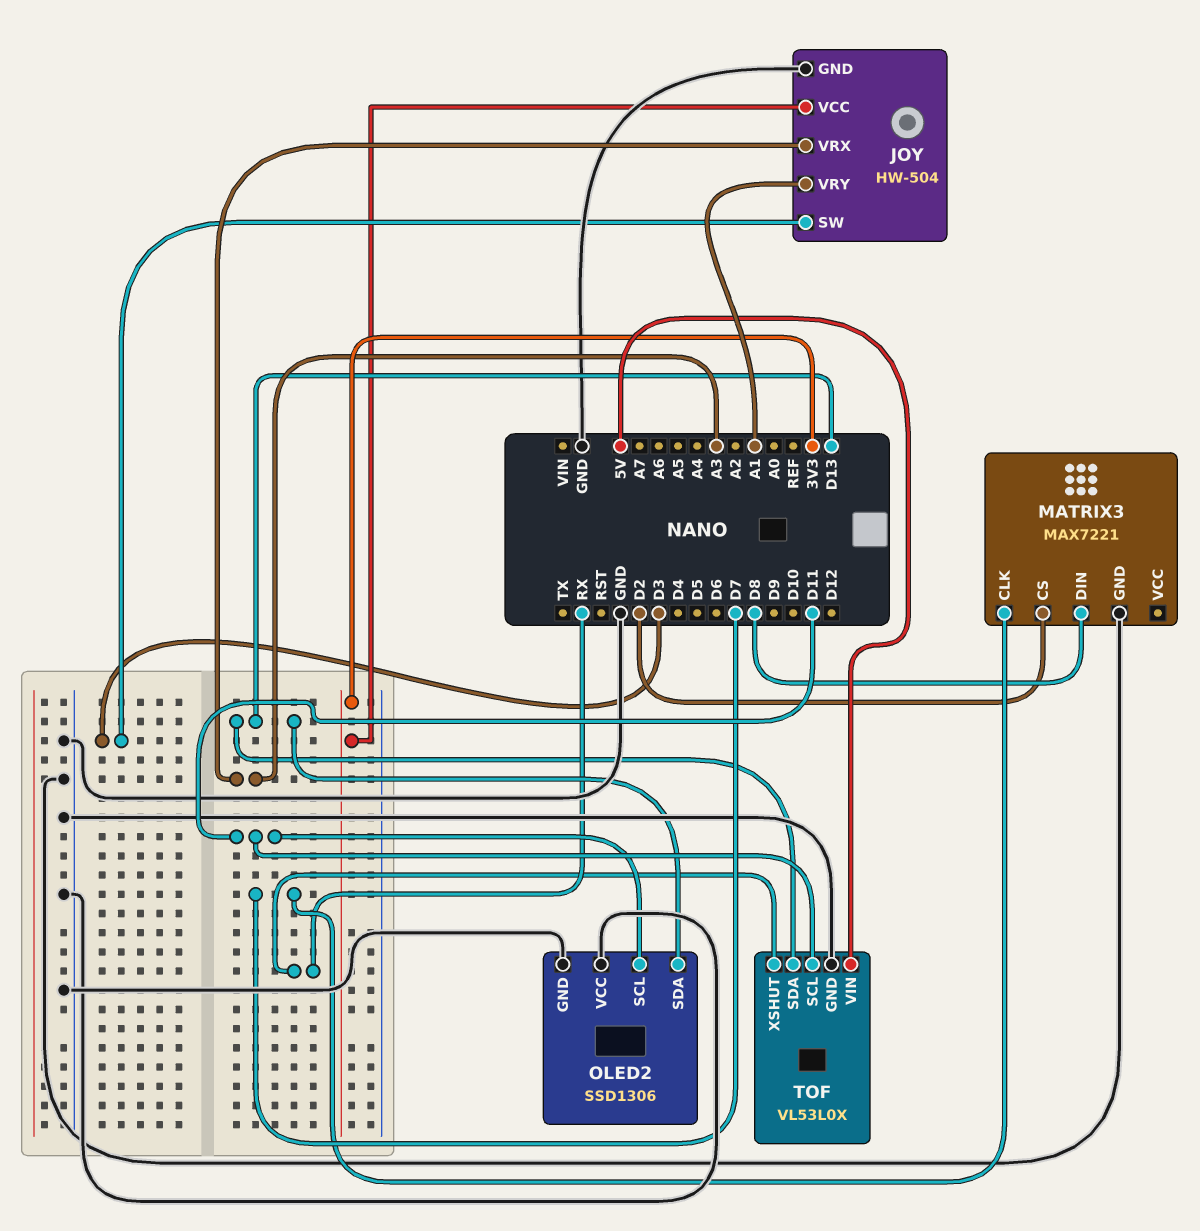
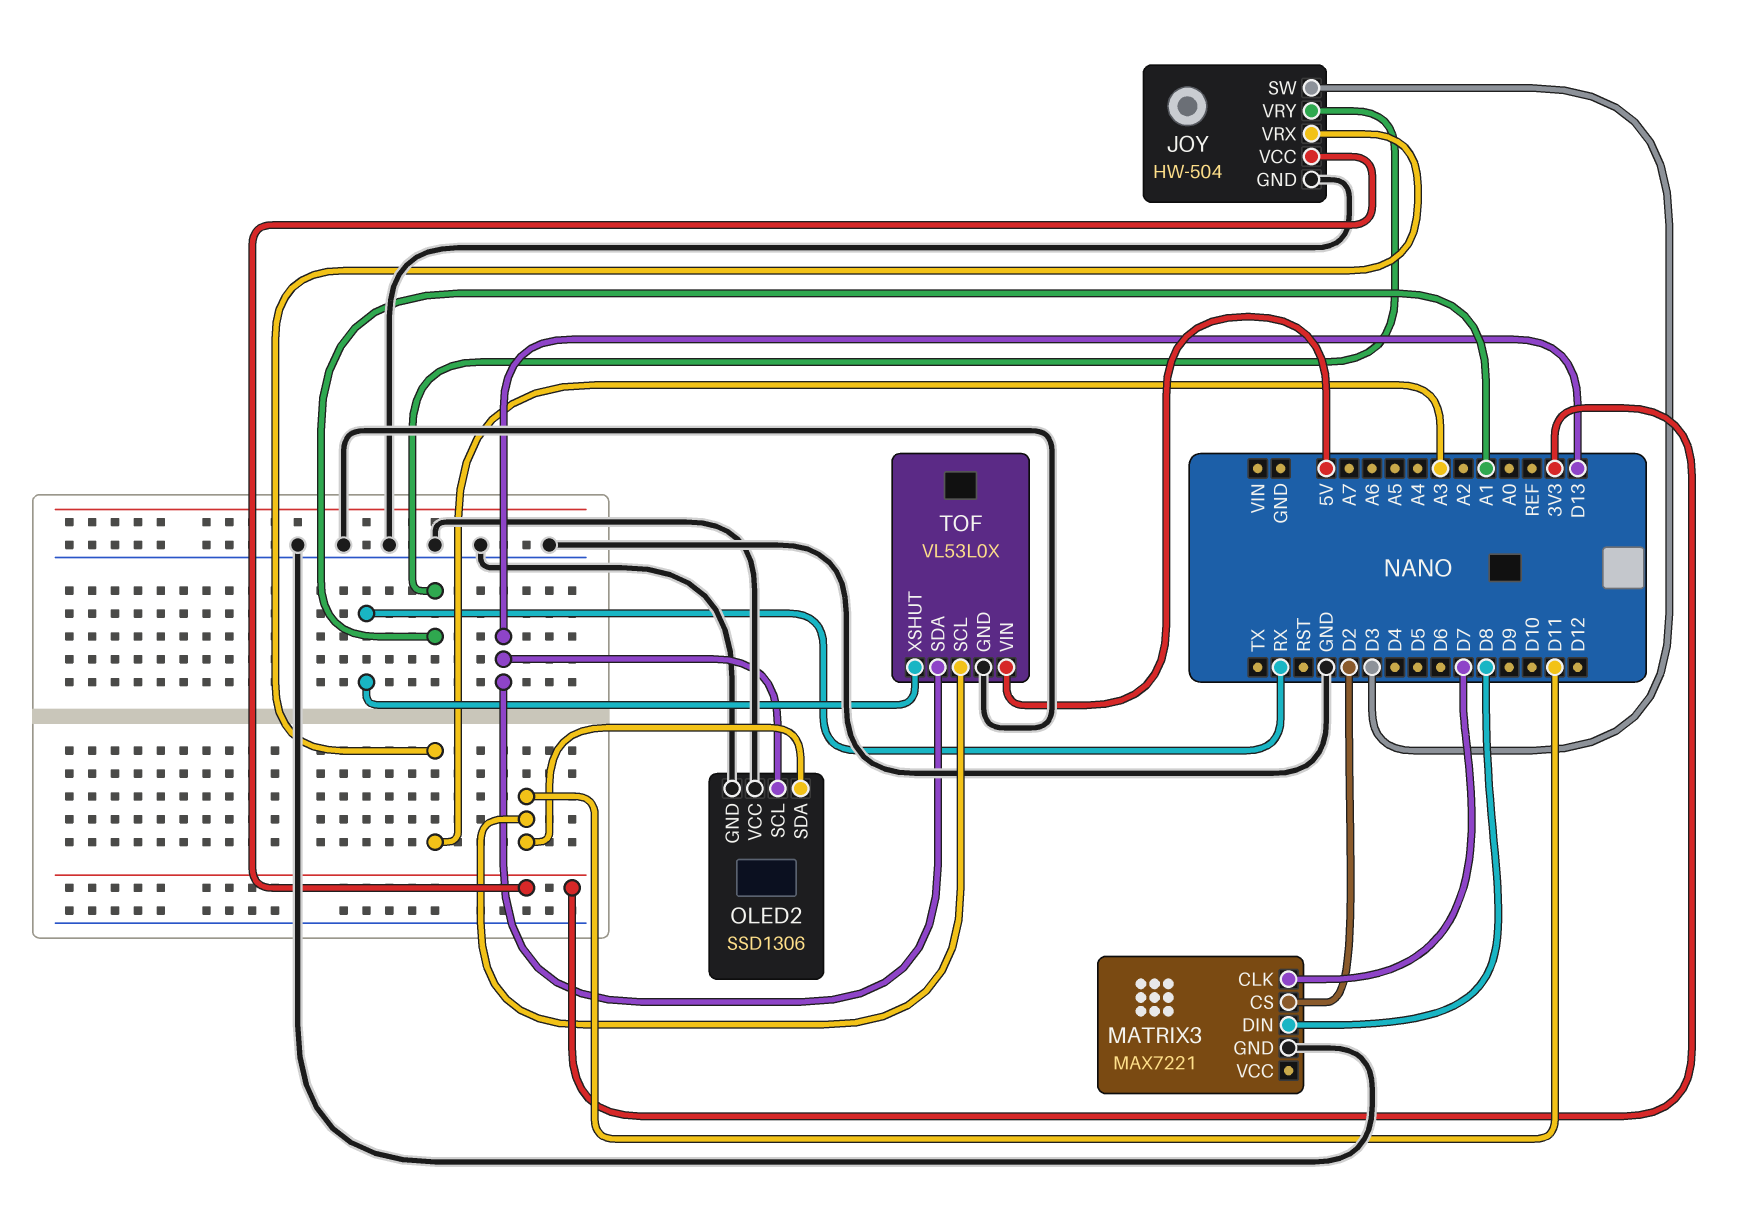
OLED2 pin SCL: D11 -> D13
OLED2 pin SDA: D13 -> D11

